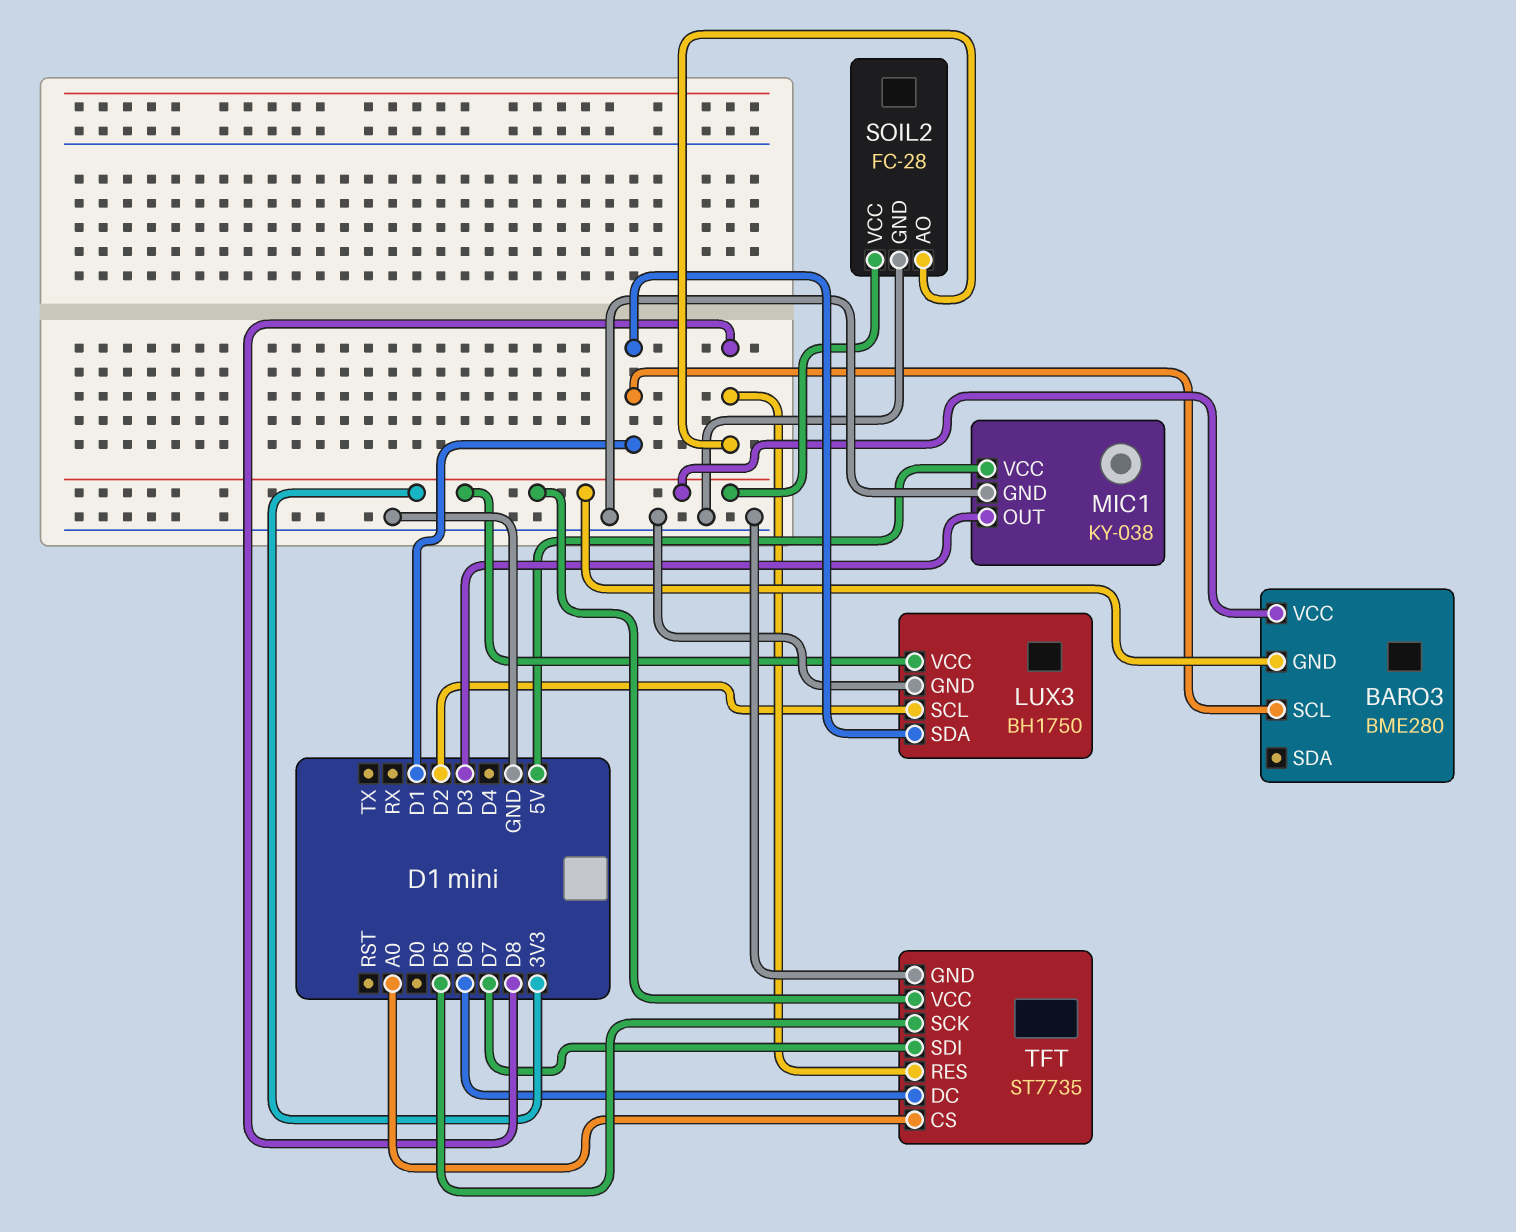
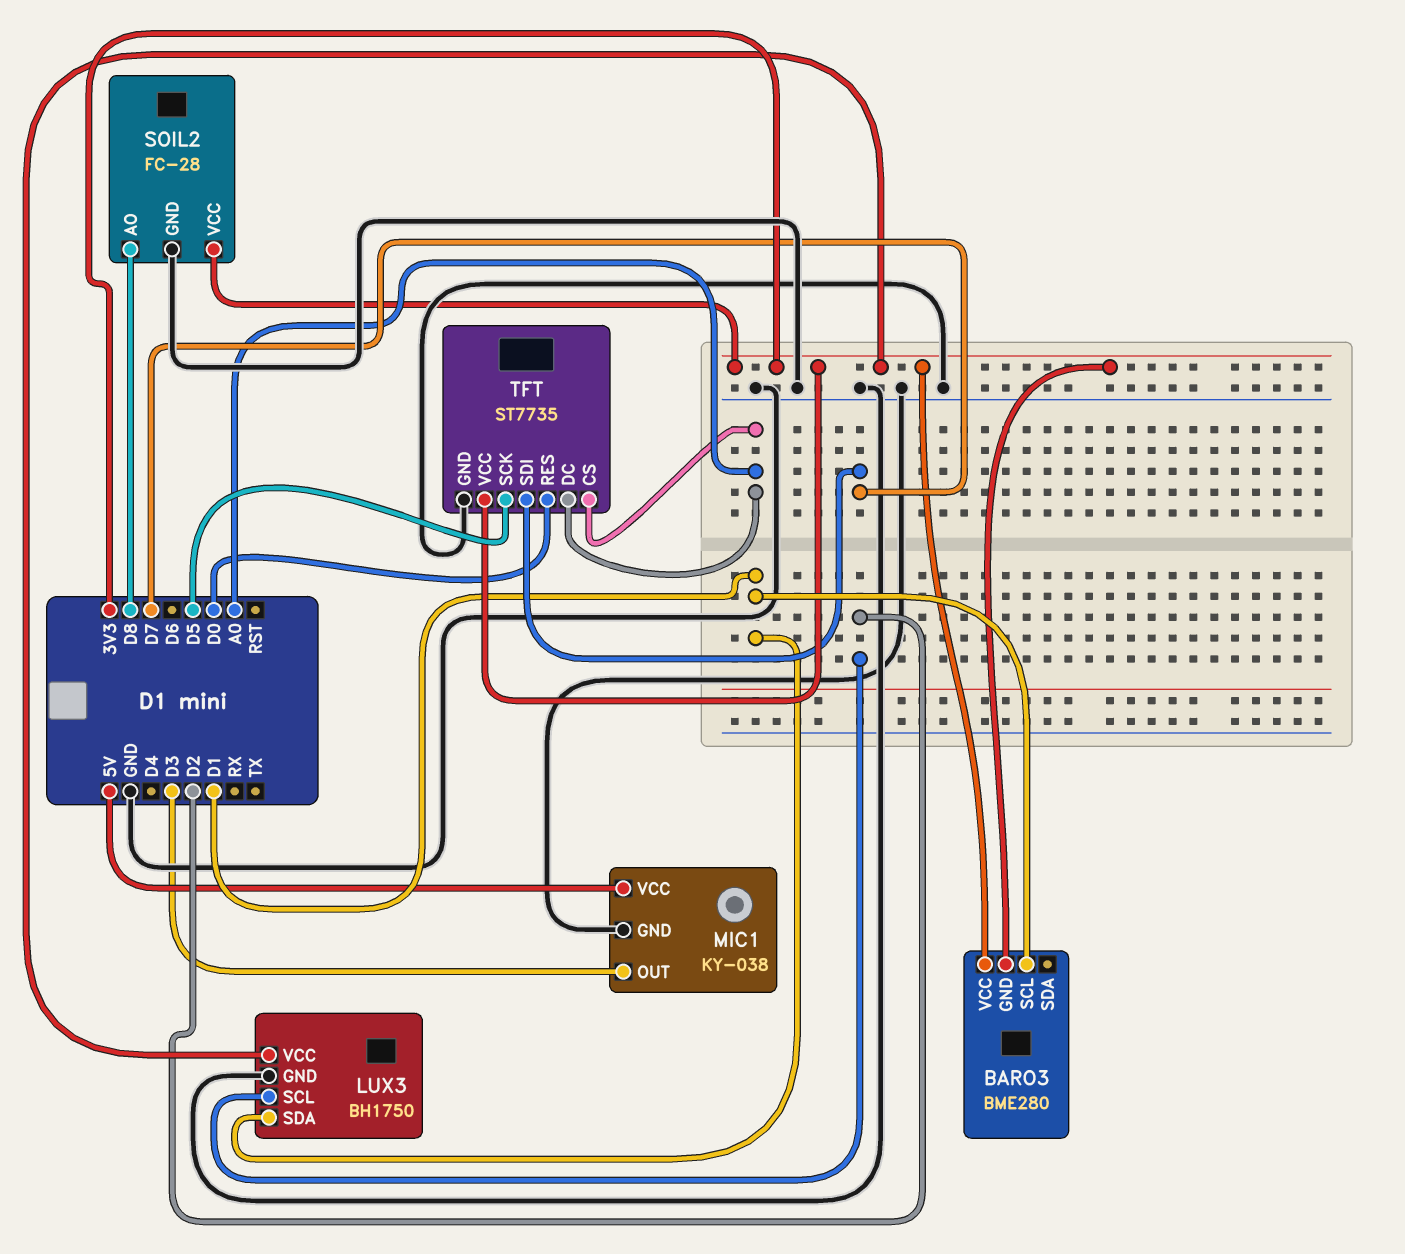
TFT pin DC: D6 -> A0
TFT pin RES: D8 -> D0

